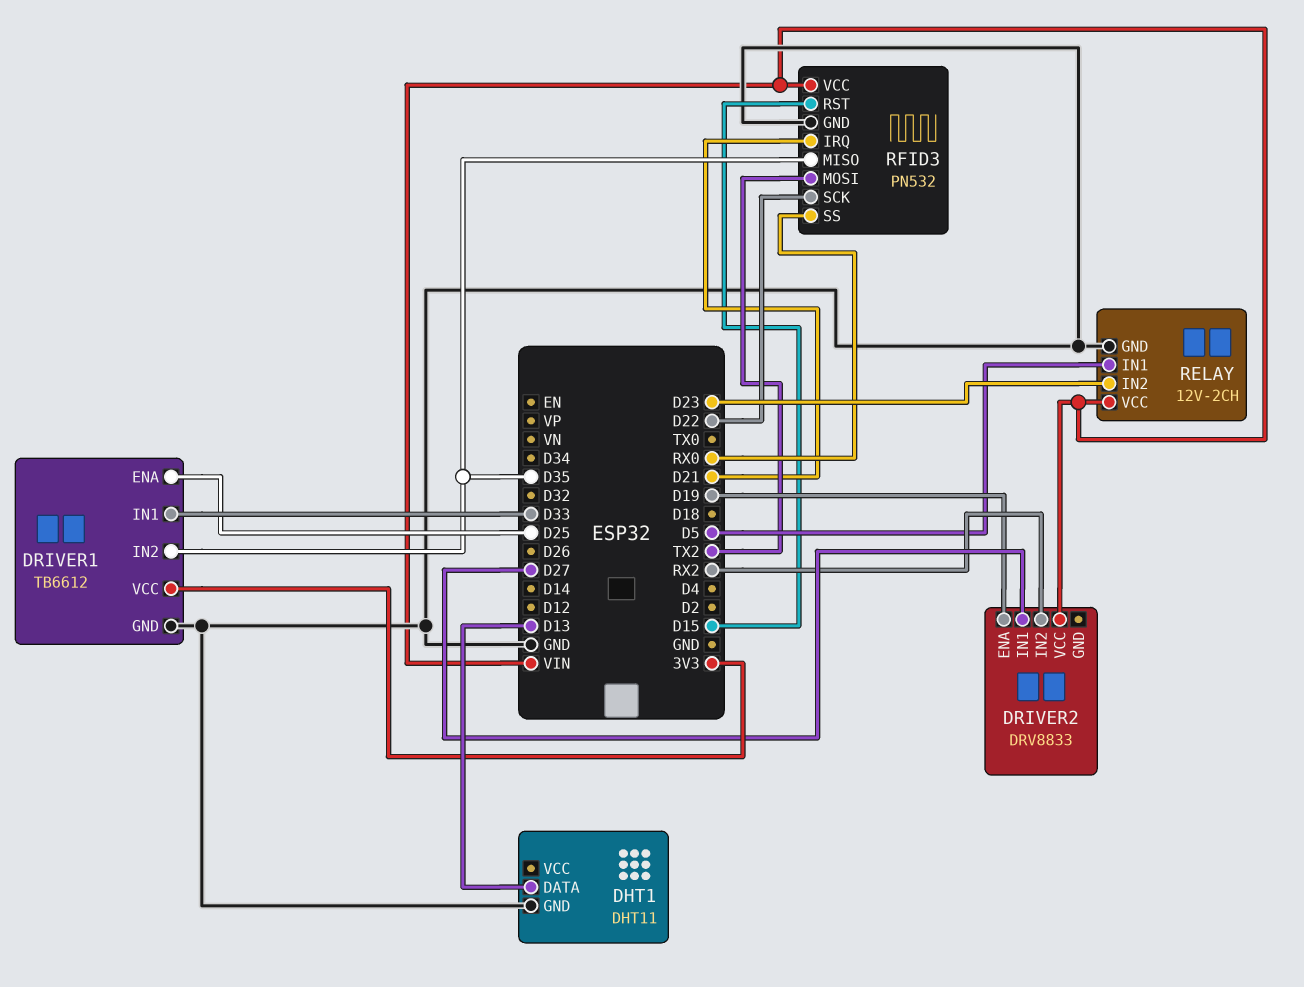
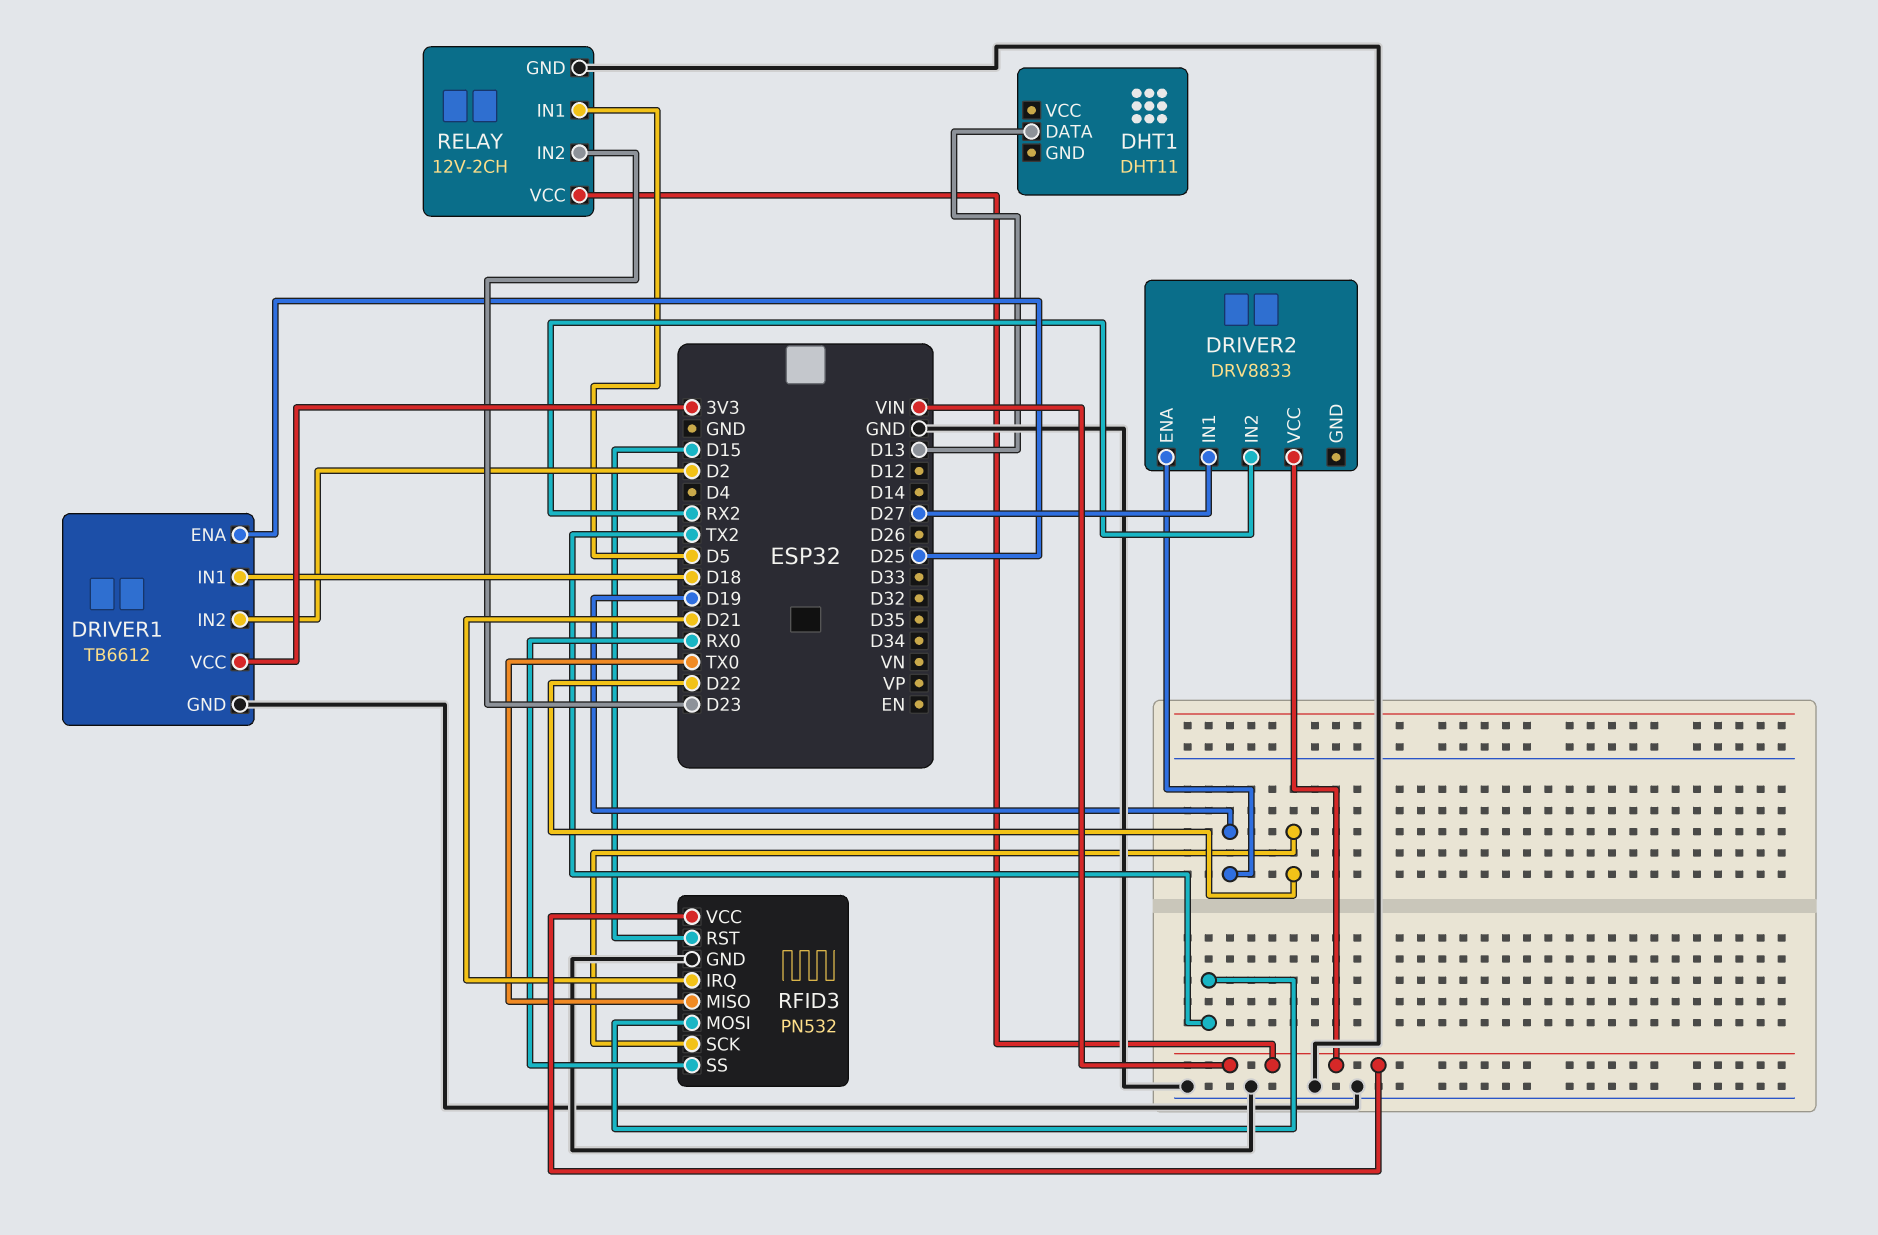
DHT1 pin GND: GND -> none
DRIVER1 pin IN1: D33 -> D18
DRIVER1 pin IN2: D35 -> D2
RFID3 pin MISO: D35 -> TX0

